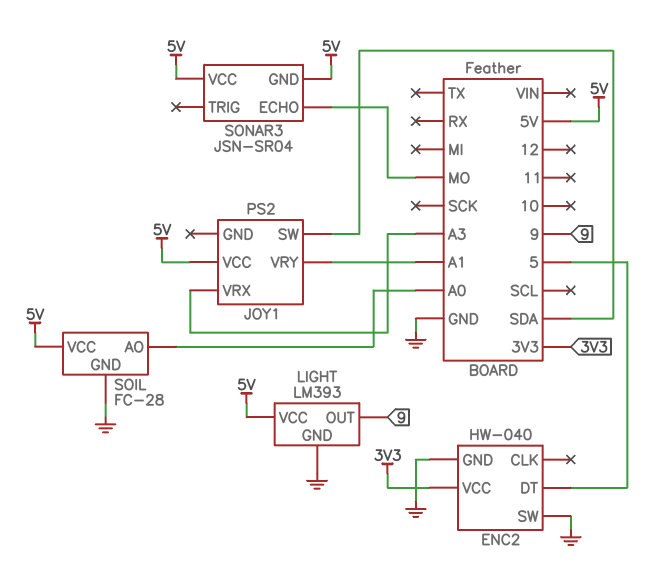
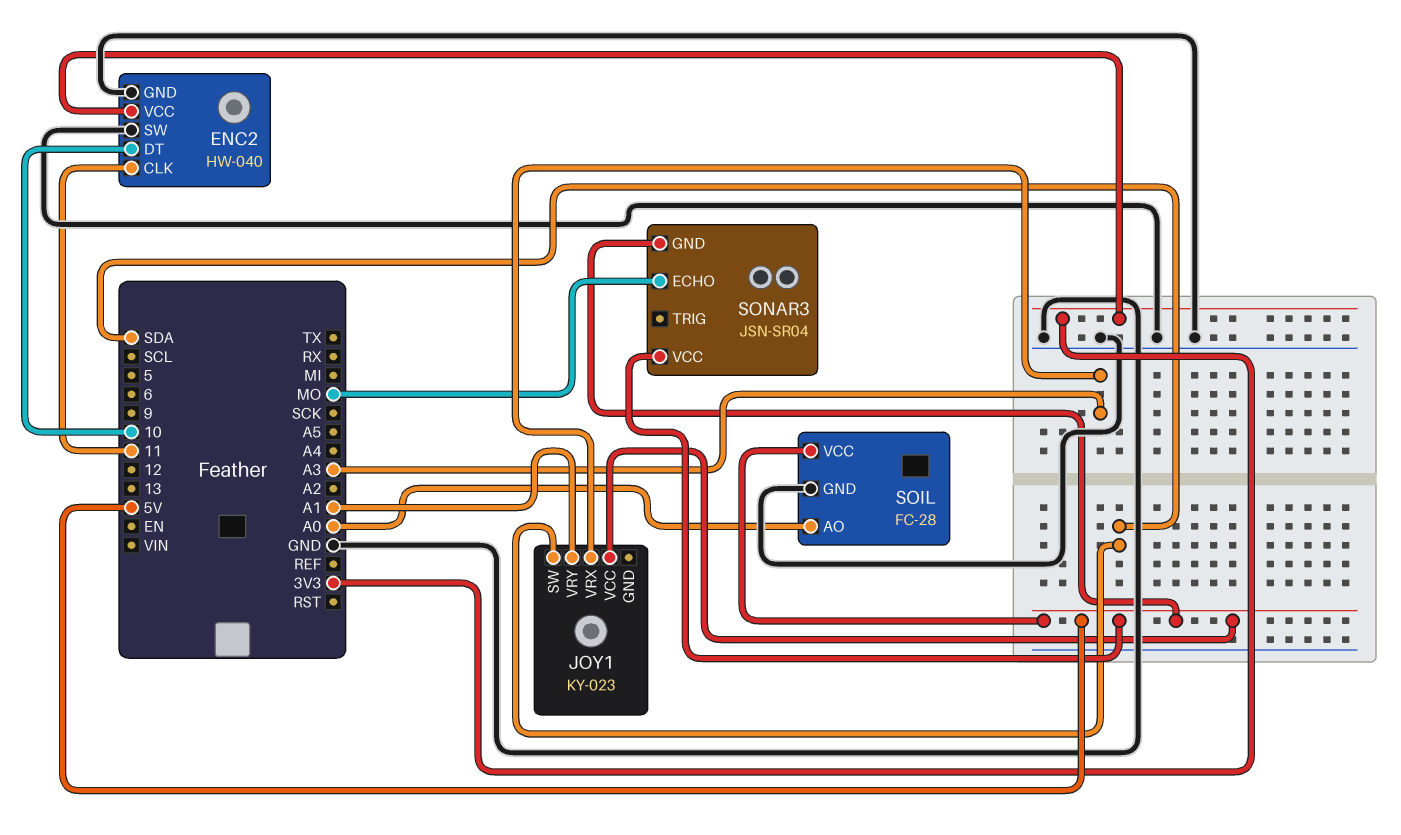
ENC2 pin CLK: none -> 11
ENC2 pin DT: 5 -> 10
JOY1: PS2 -> KY-023
LIGHT: LM393 -> none
LIGHT pin GND: GND -> none
LIGHT pin OUT: 9 -> none
LIGHT pin VCC: 5V -> none

